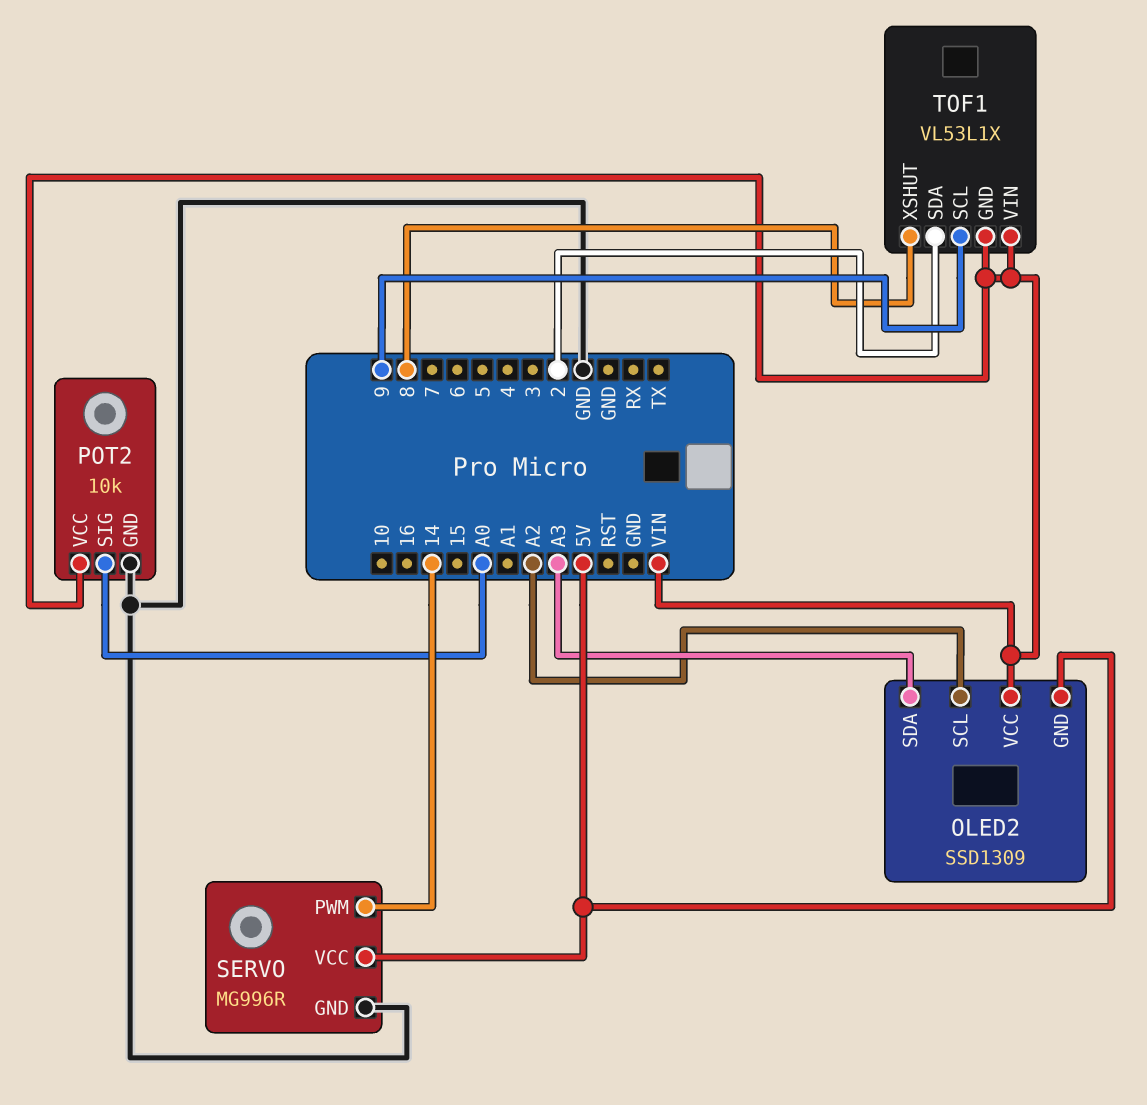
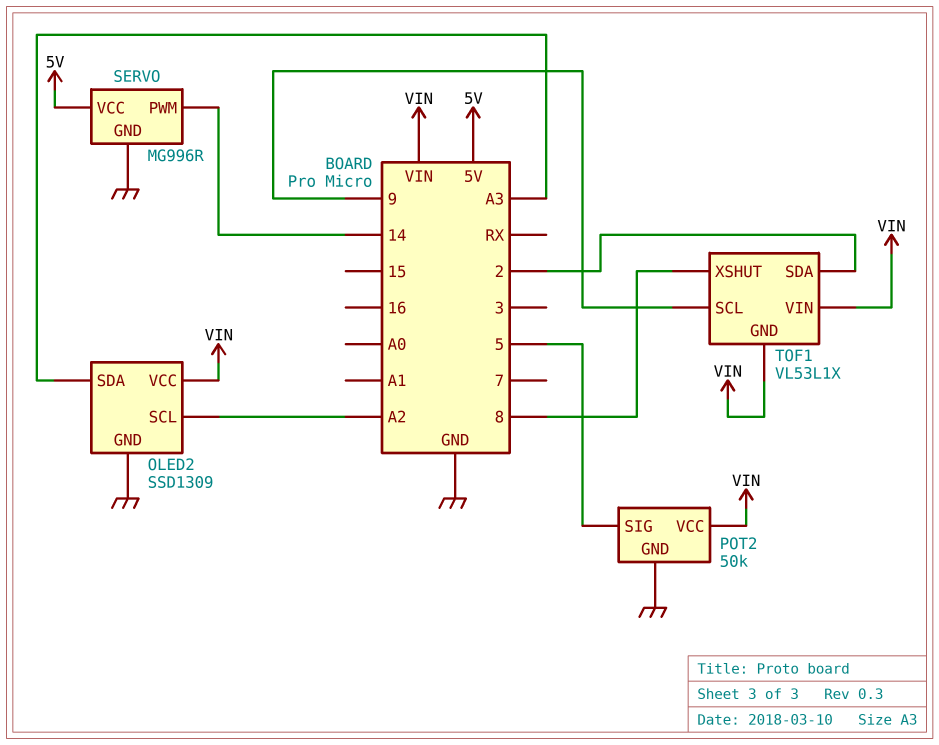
OLED2 pin GND: 5V -> GND
POT2: 10k -> 50k
POT2 pin SIG: A0 -> 5

